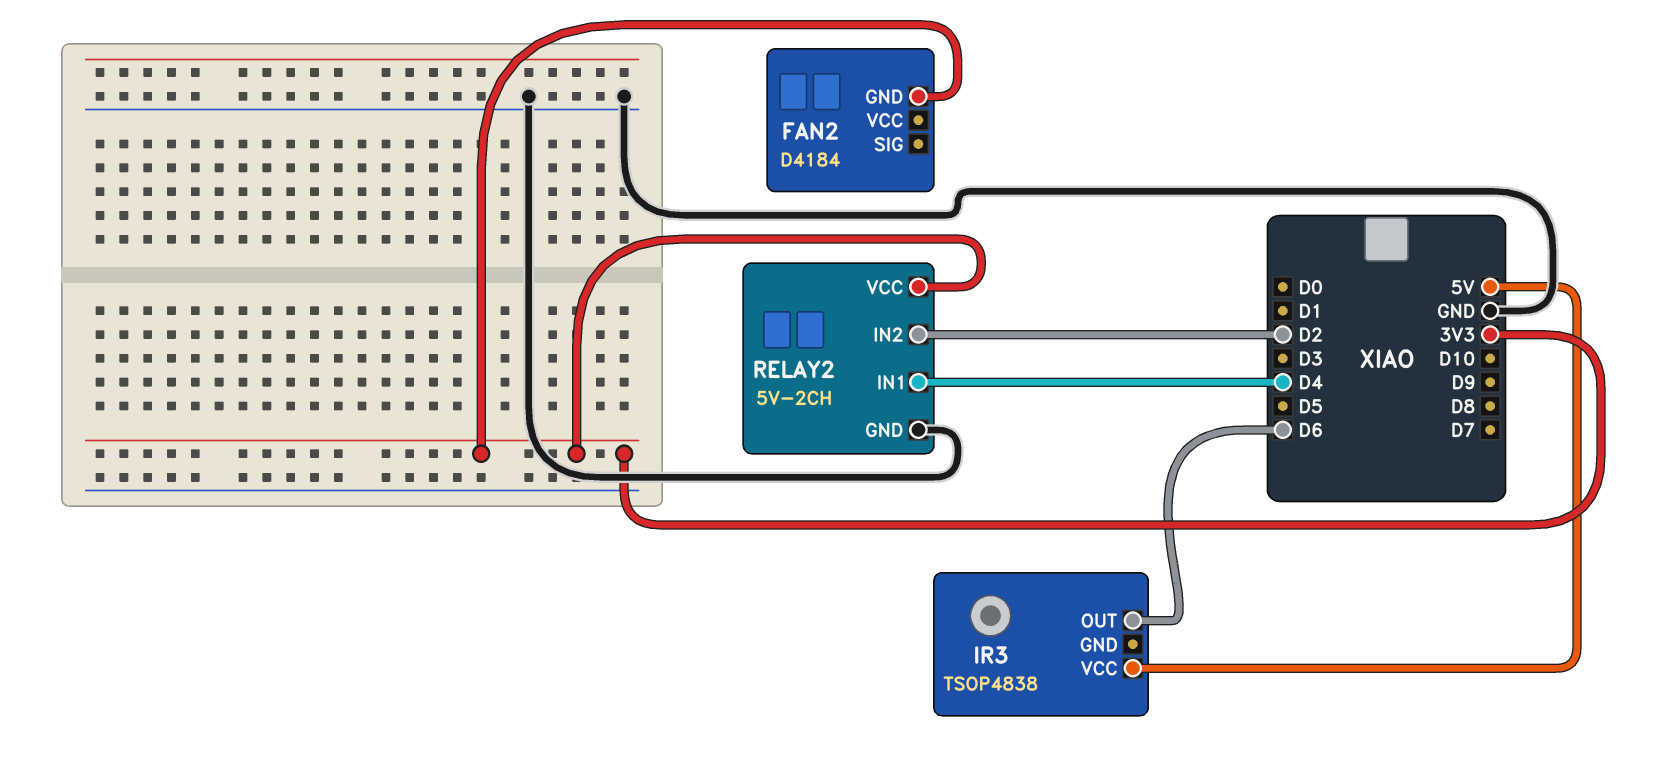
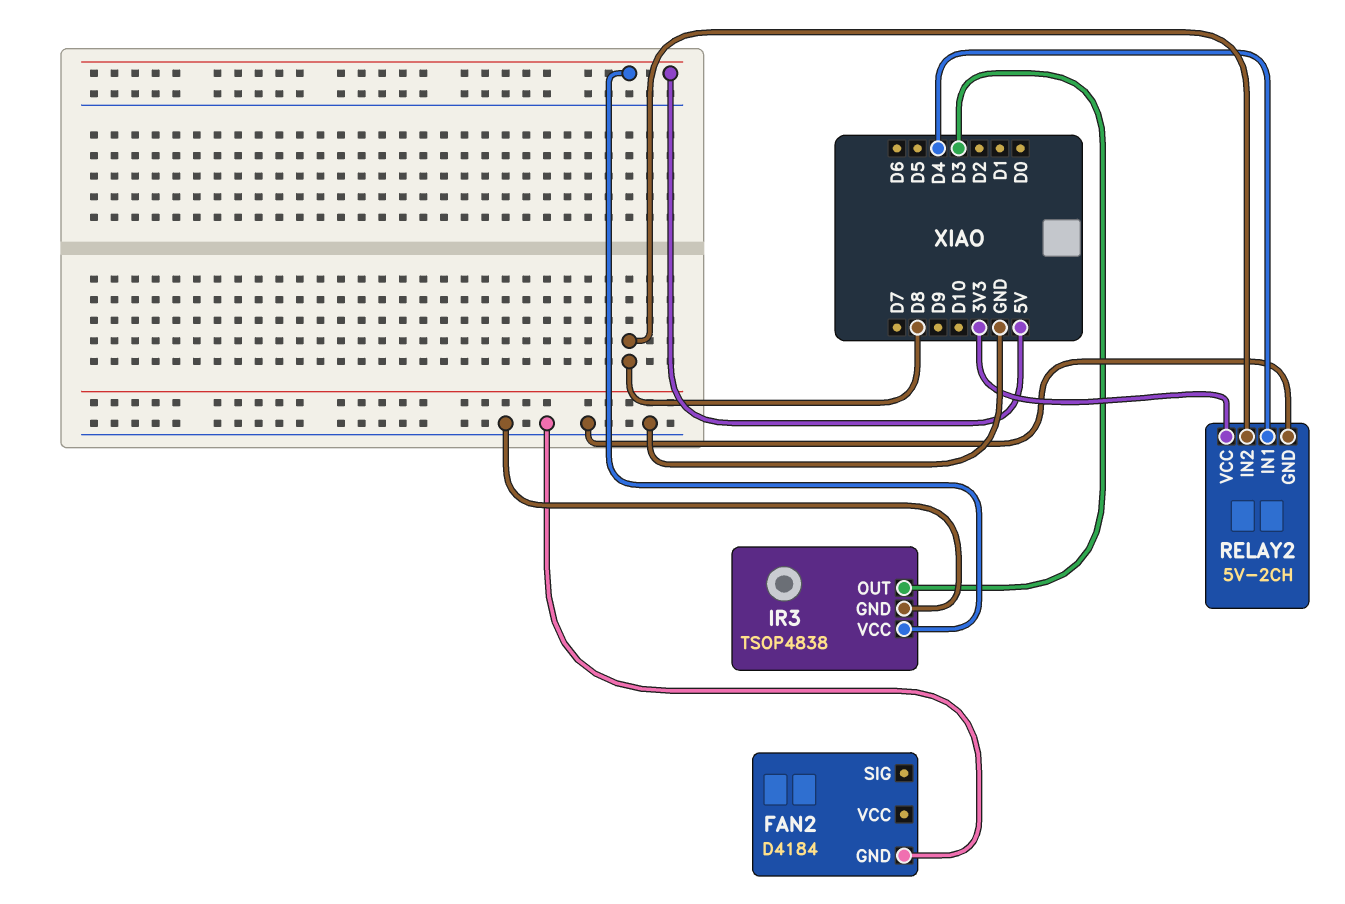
FAN2 pin GND: 3V3 -> GND
IR3 pin GND: none -> GND
IR3 pin OUT: D6 -> D3
RELAY2 pin IN2: D2 -> D8

